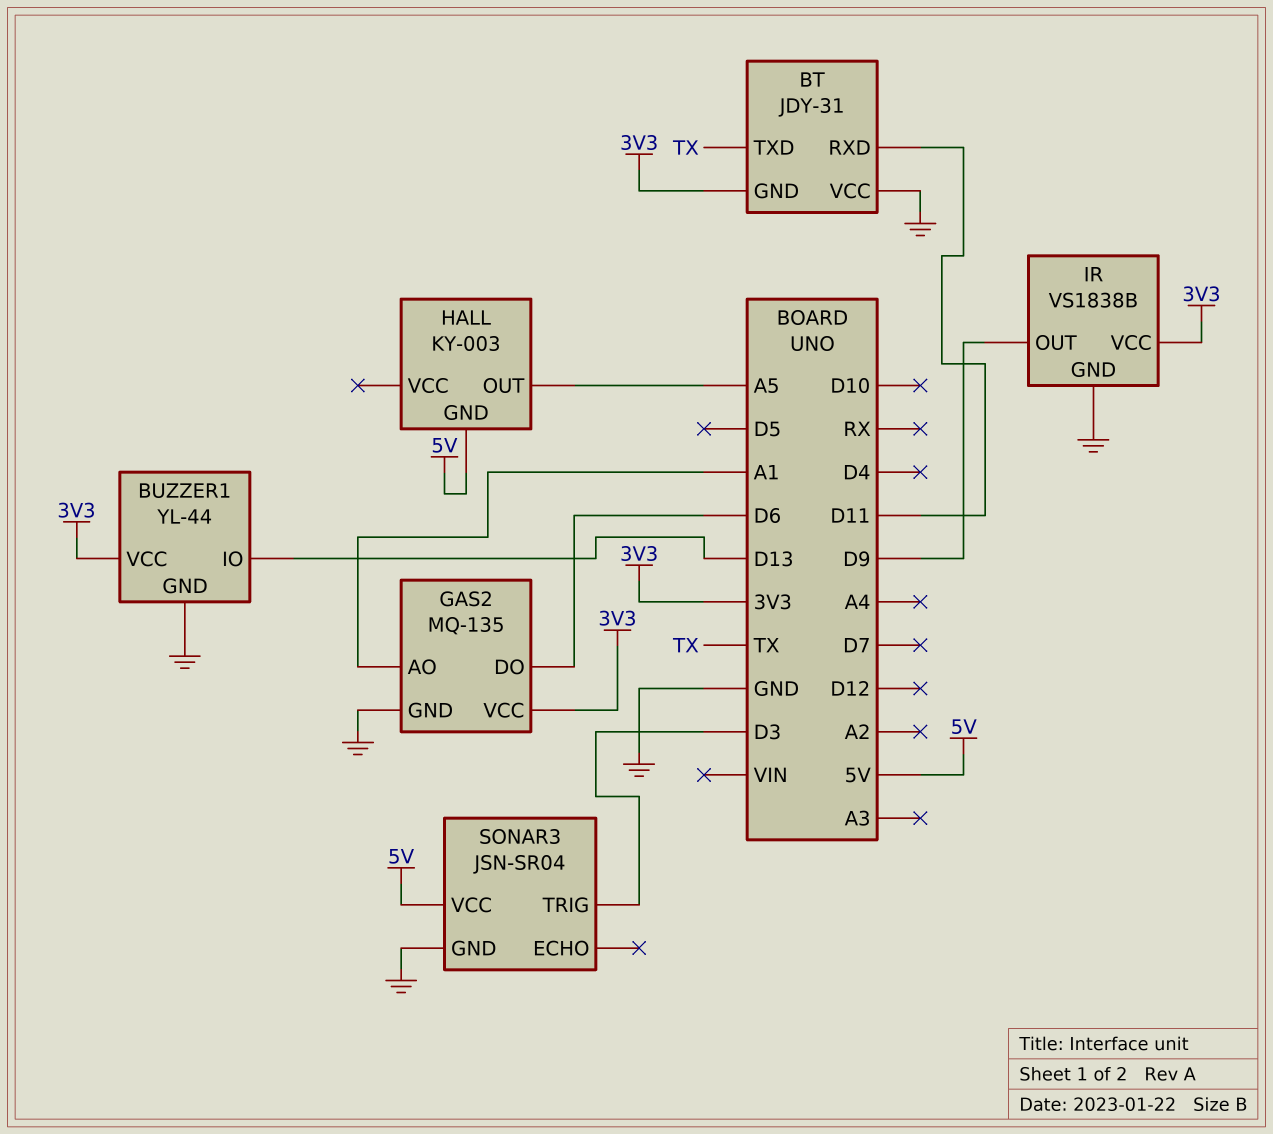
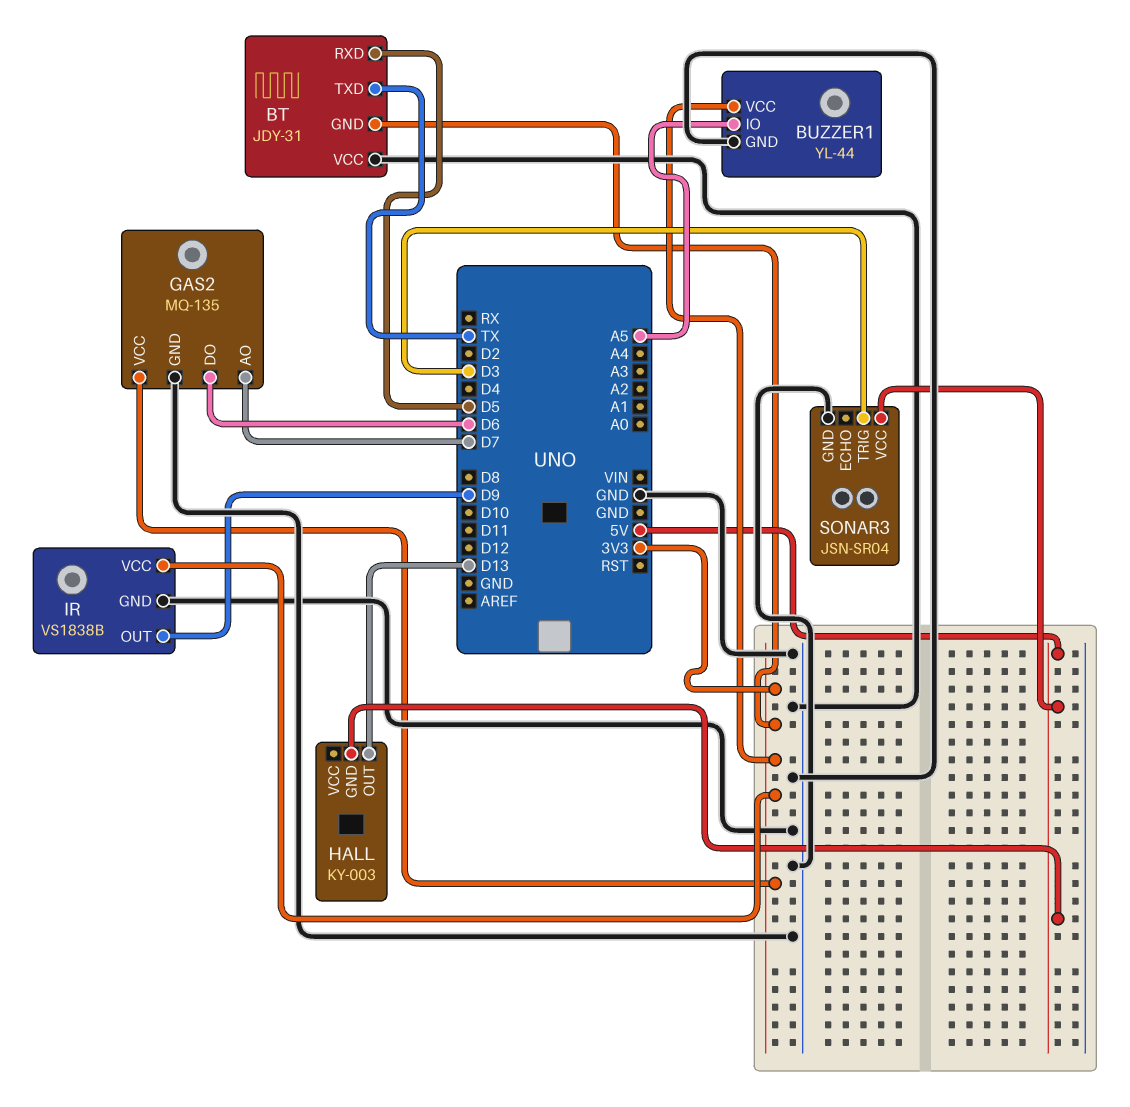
BT pin RXD: D11 -> D5
BUZZER1 pin IO: D13 -> A5
GAS2 pin AO: A1 -> D7
HALL pin OUT: A5 -> D13

